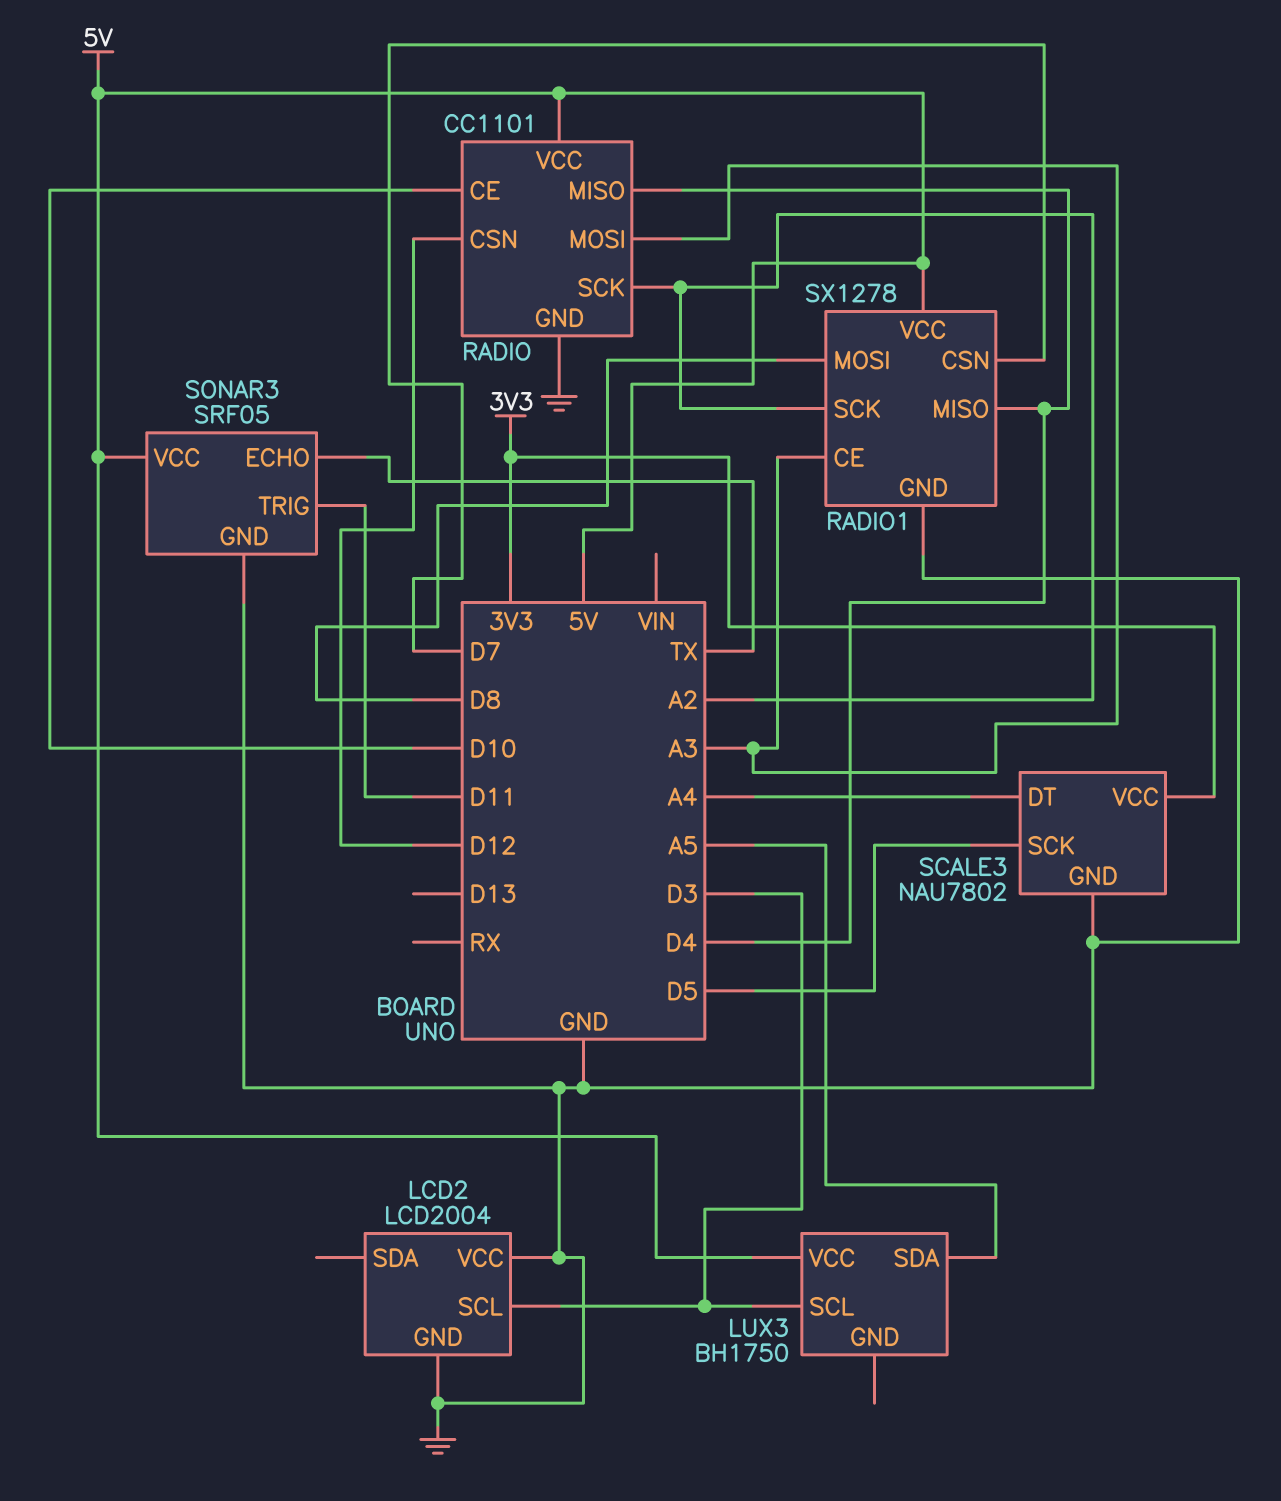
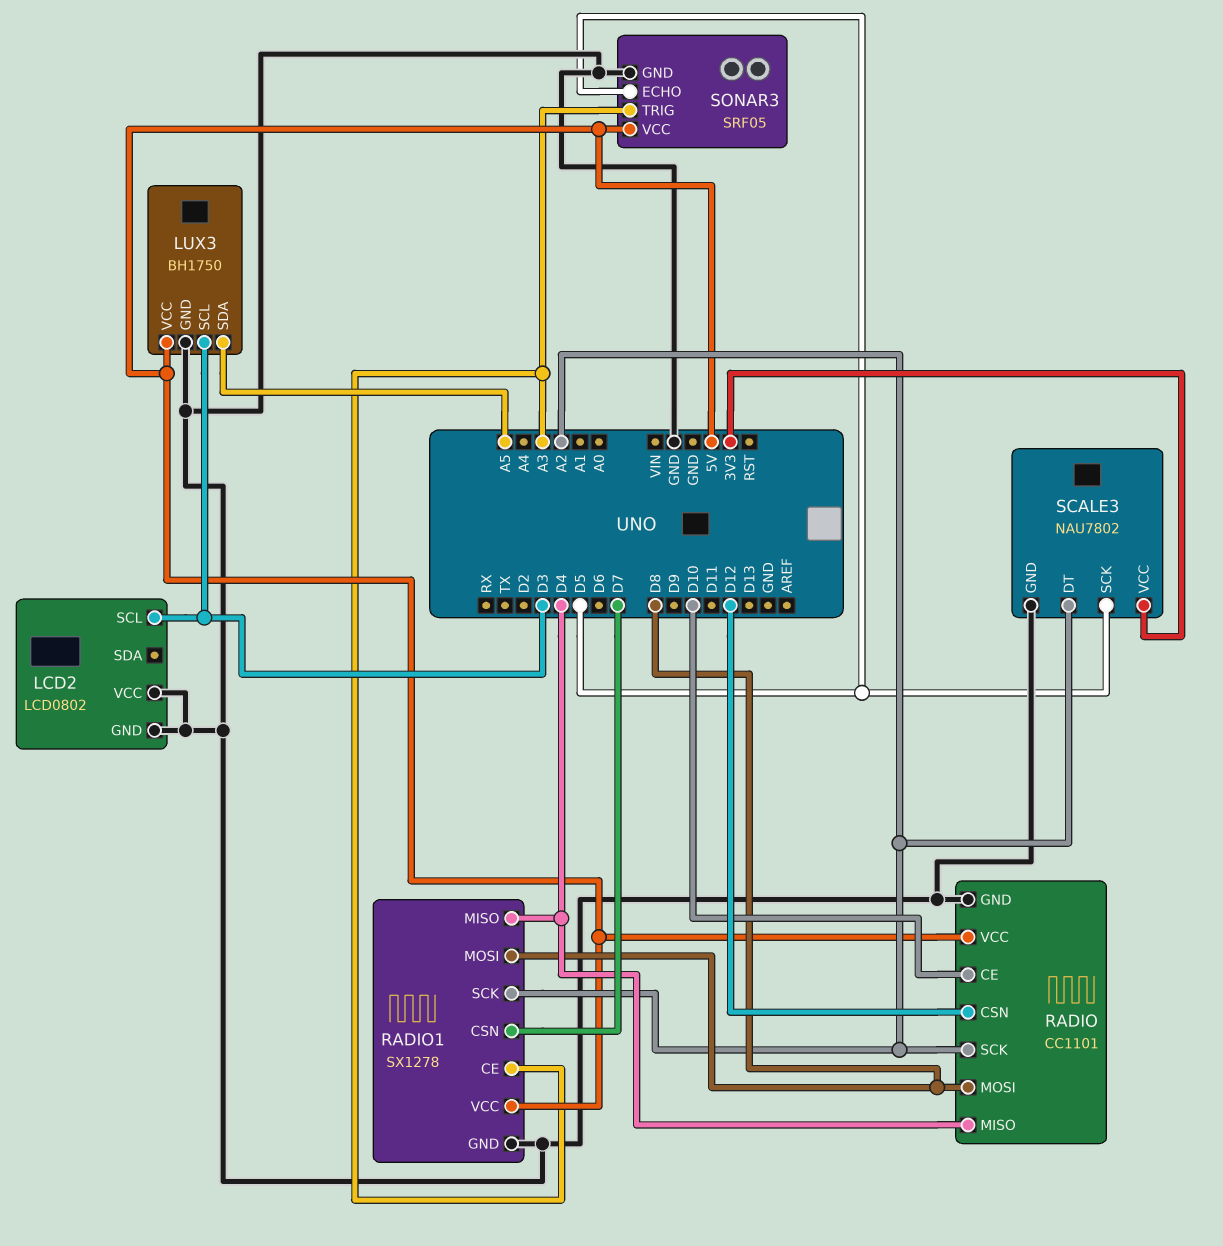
LCD2: LCD2004 -> LCD0802
LUX3 pin GND: none -> GND
RADIO pin MOSI: A3 -> D8
SCALE3 pin DT: A4 -> A2
SONAR3 pin ECHO: TX -> D5
SONAR3 pin TRIG: D11 -> A3

